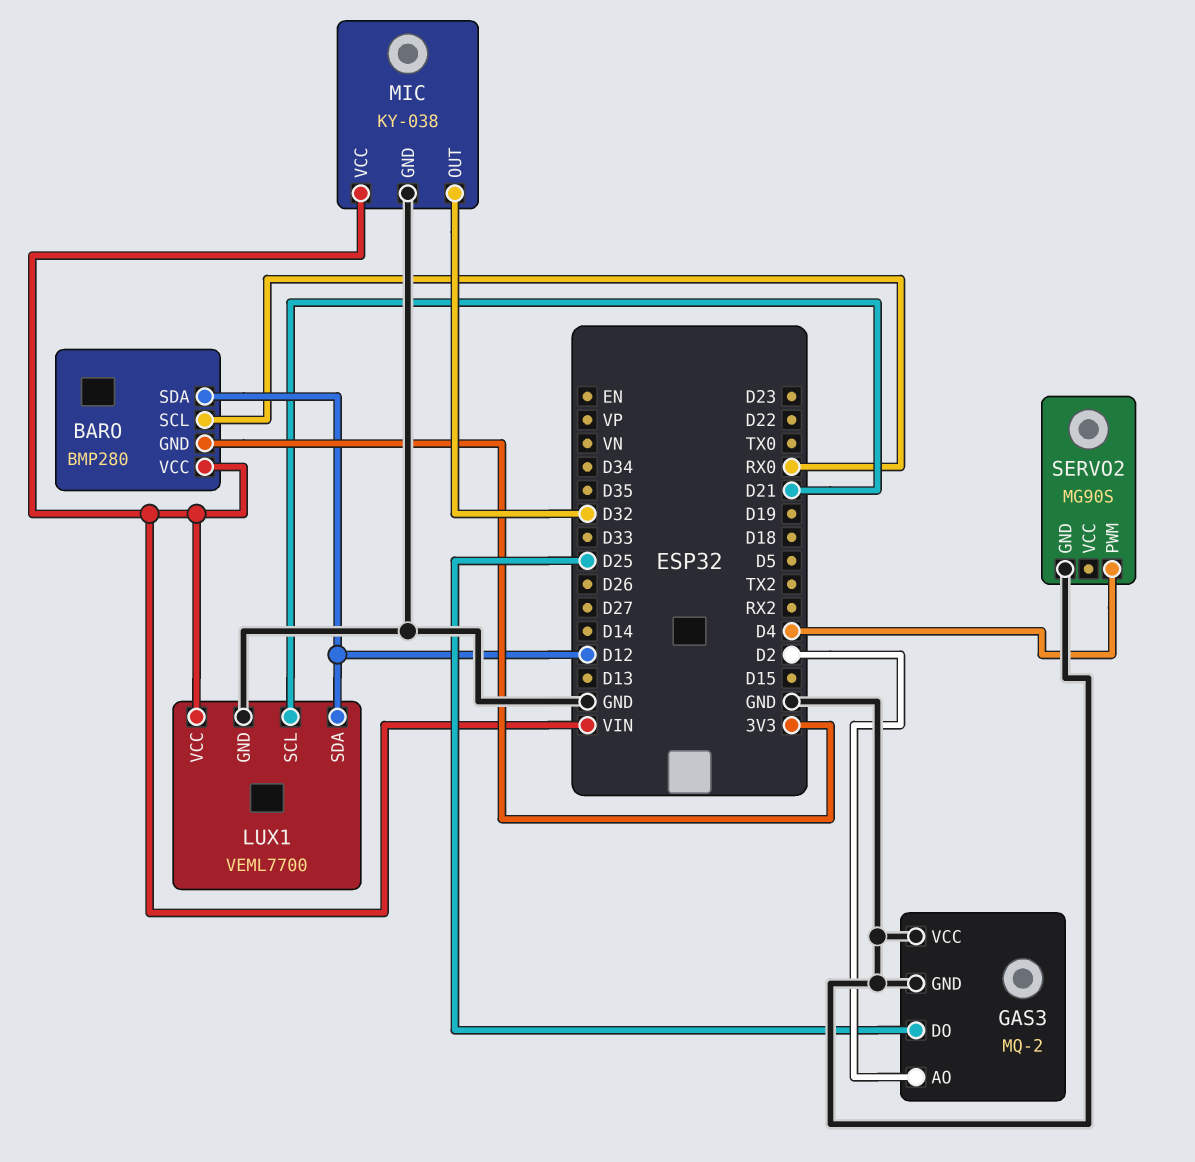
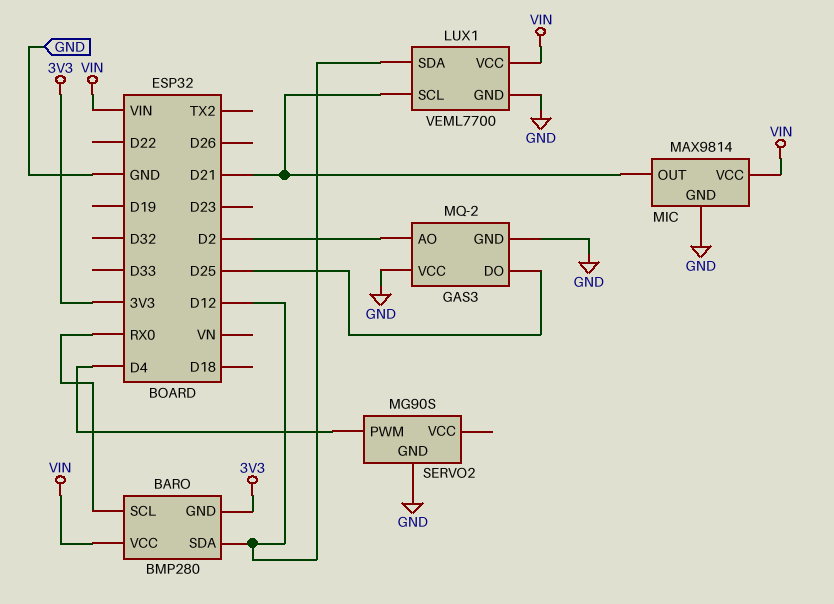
MIC: KY-038 -> MAX9814
MIC pin OUT: D32 -> D21

